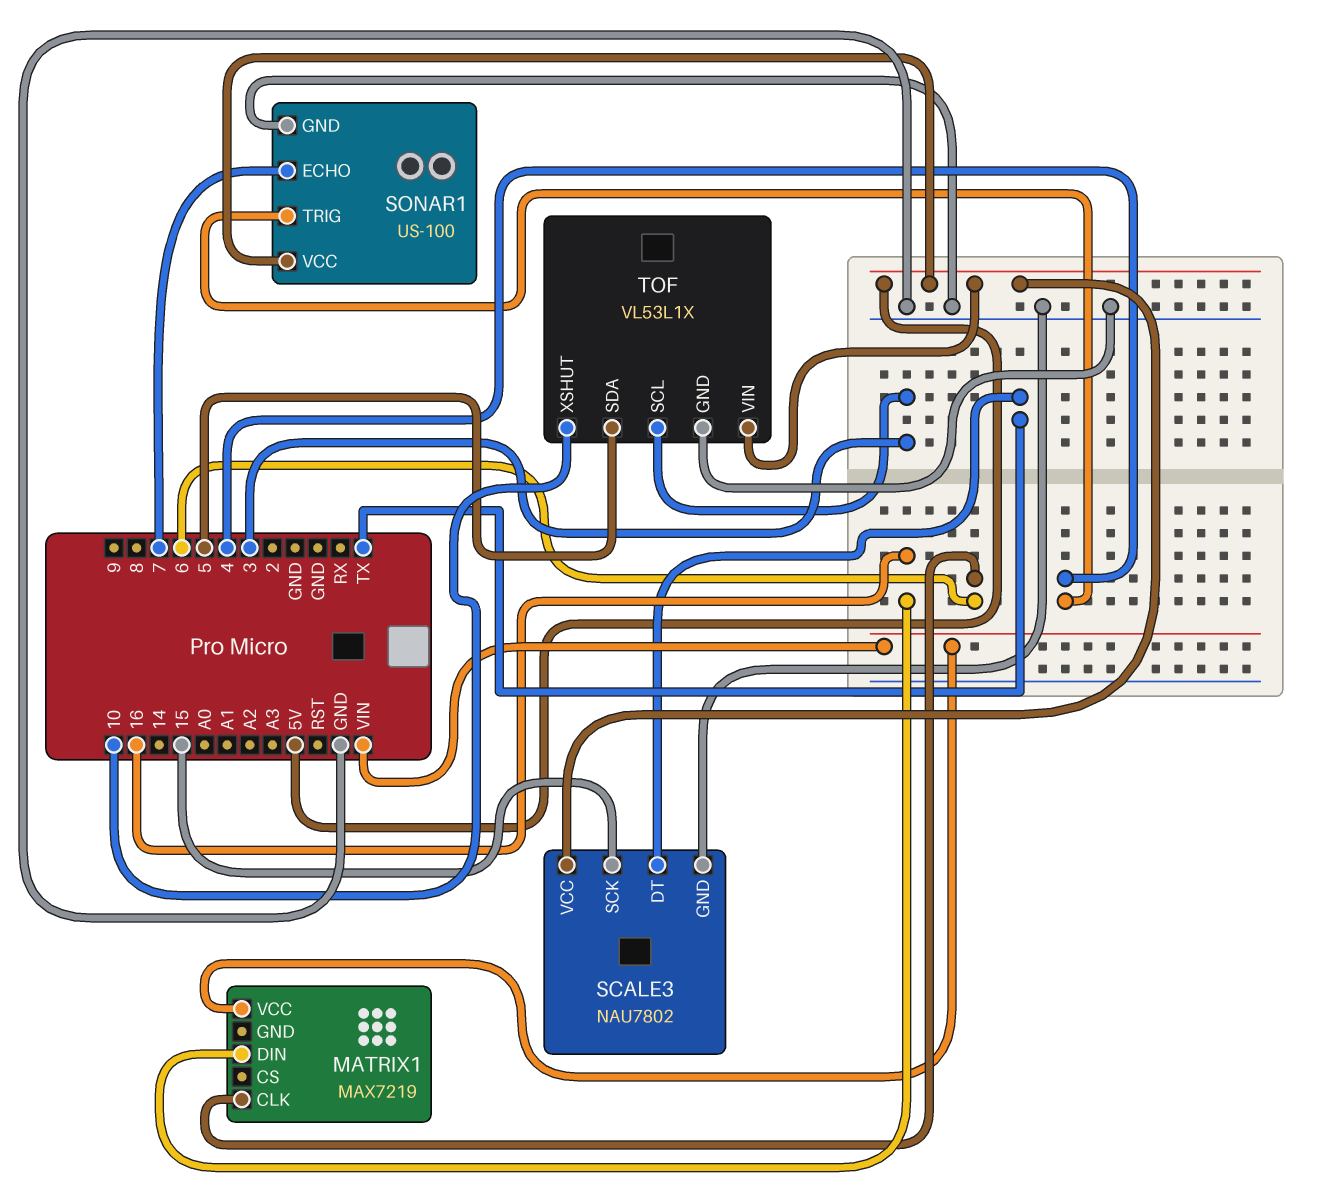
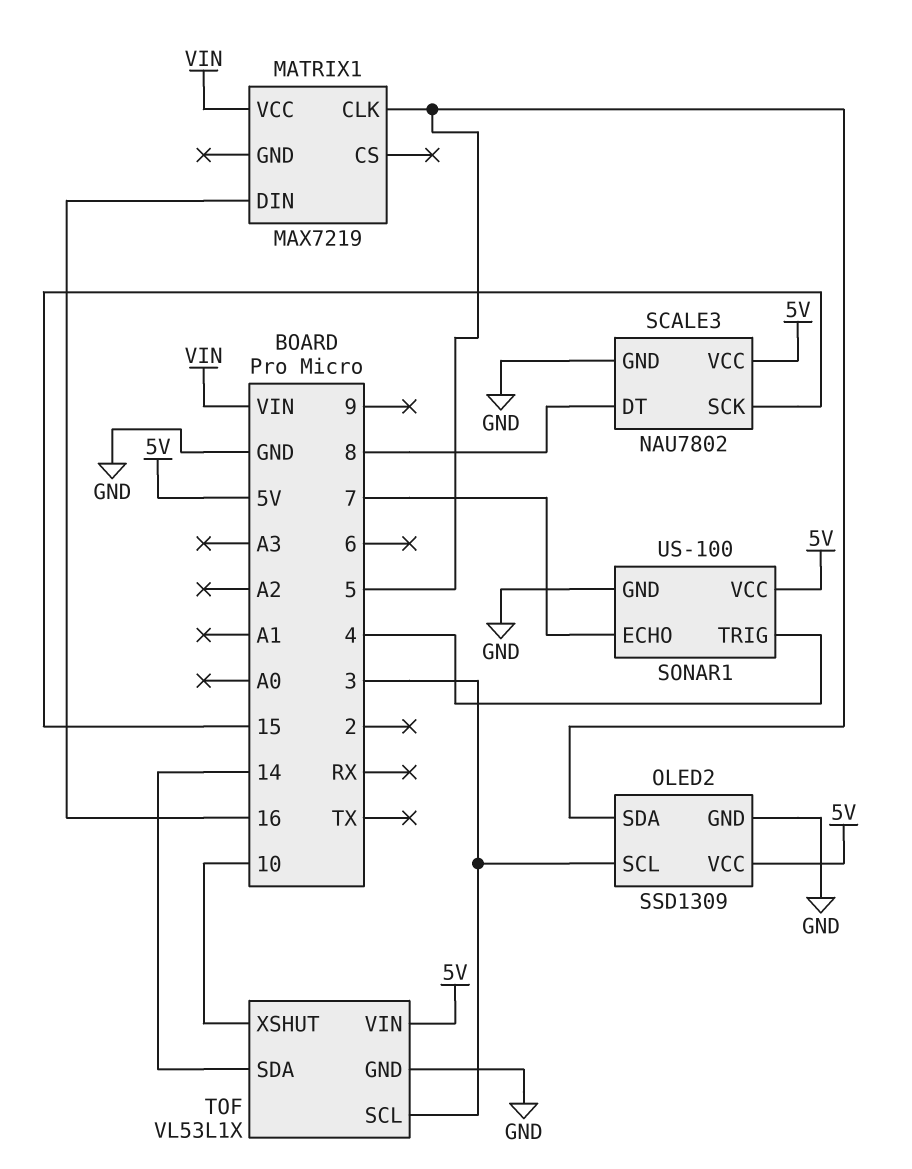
MATRIX1 pin CLK: 6 -> 5
OLED2: none -> SSD1309
OLED2 pin GND: none -> GND
OLED2 pin SCL: none -> 3
OLED2 pin SDA: none -> 5
OLED2 pin VCC: none -> 5V
SCALE3 pin DT: TX -> 8
TOF pin SDA: 5 -> 14

